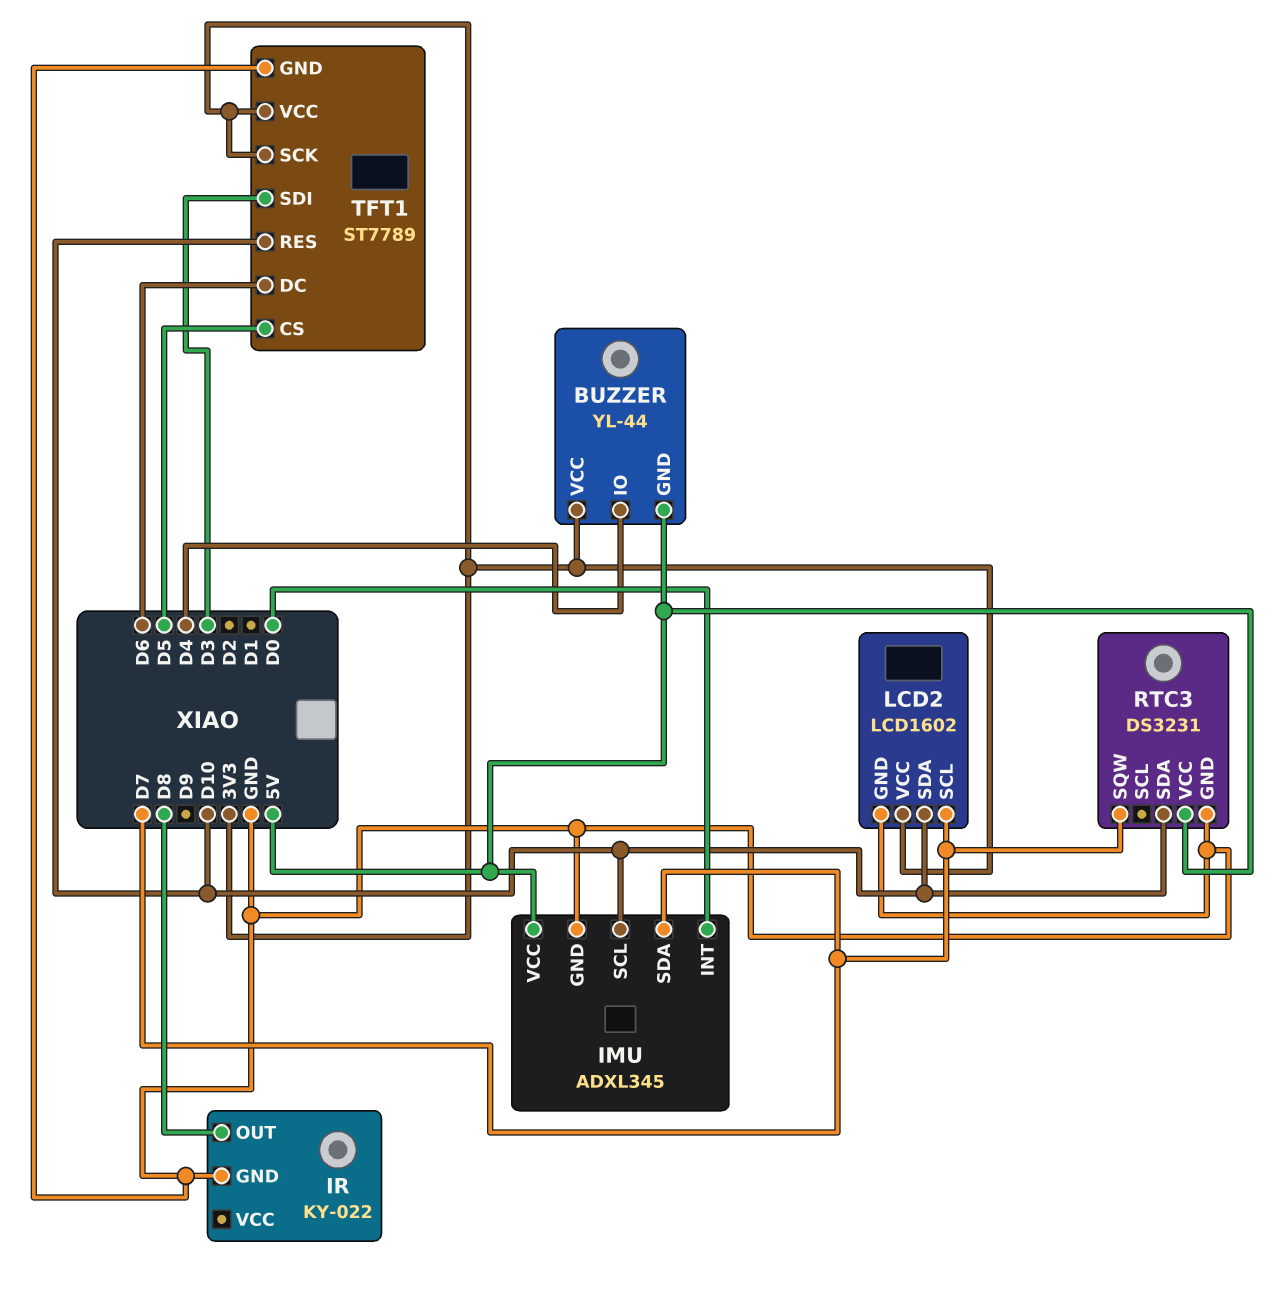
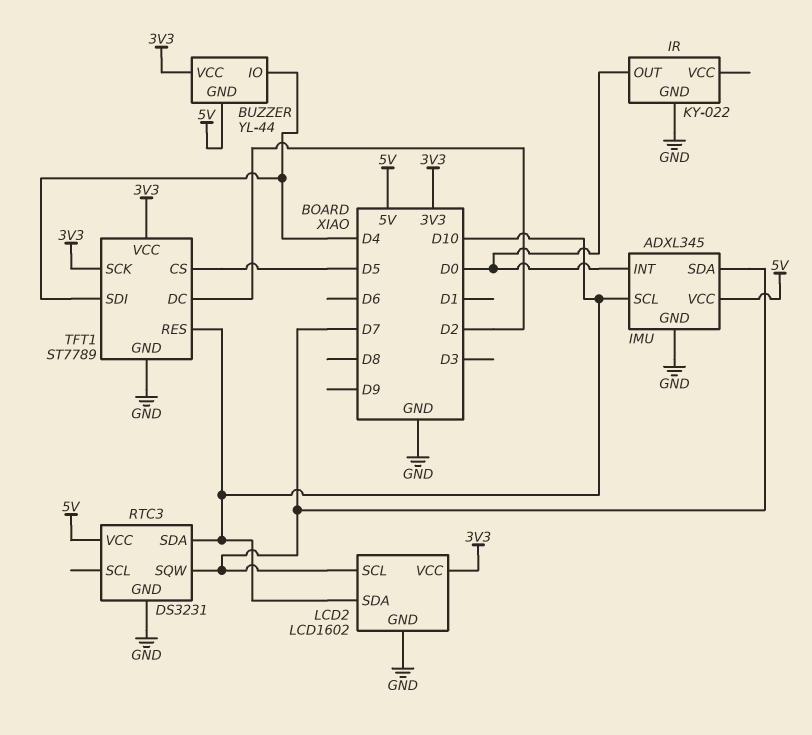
IR pin OUT: D8 -> D0
TFT1 pin DC: D6 -> D2
TFT1 pin SDI: D3 -> D4

